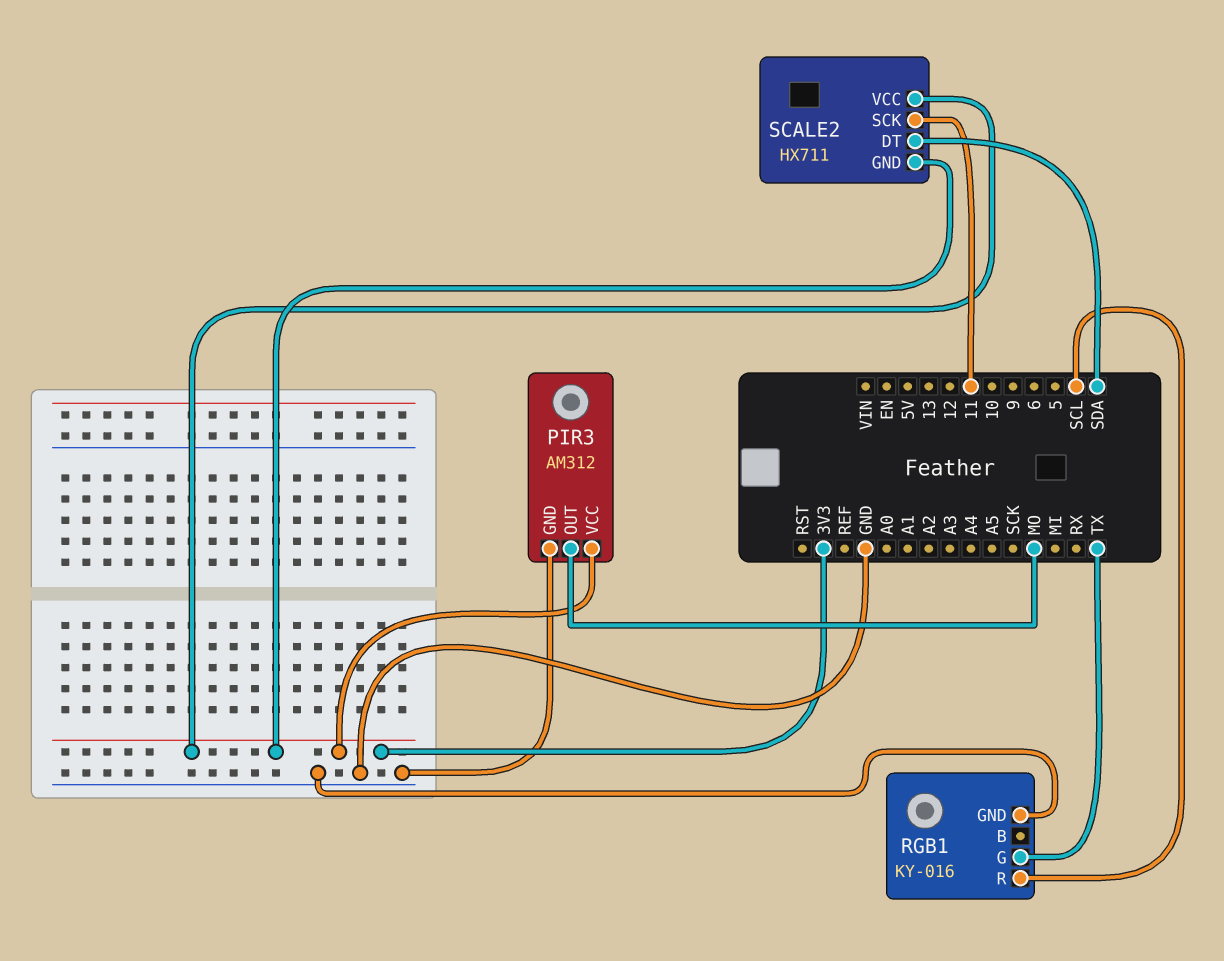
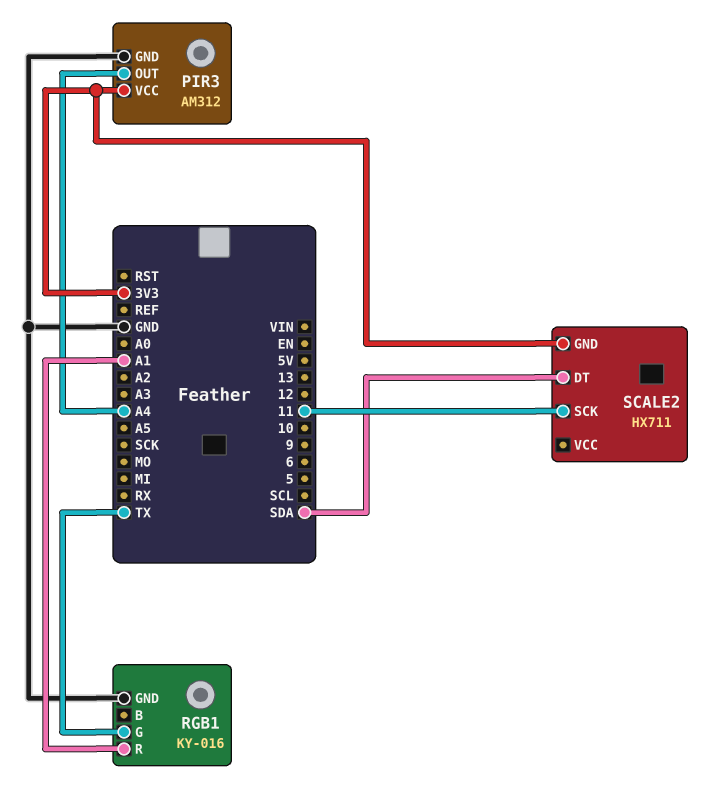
PIR3 pin OUT: MO -> A4
RGB1 pin R: SCL -> A1
SCALE2 pin VCC: 3V3 -> none

